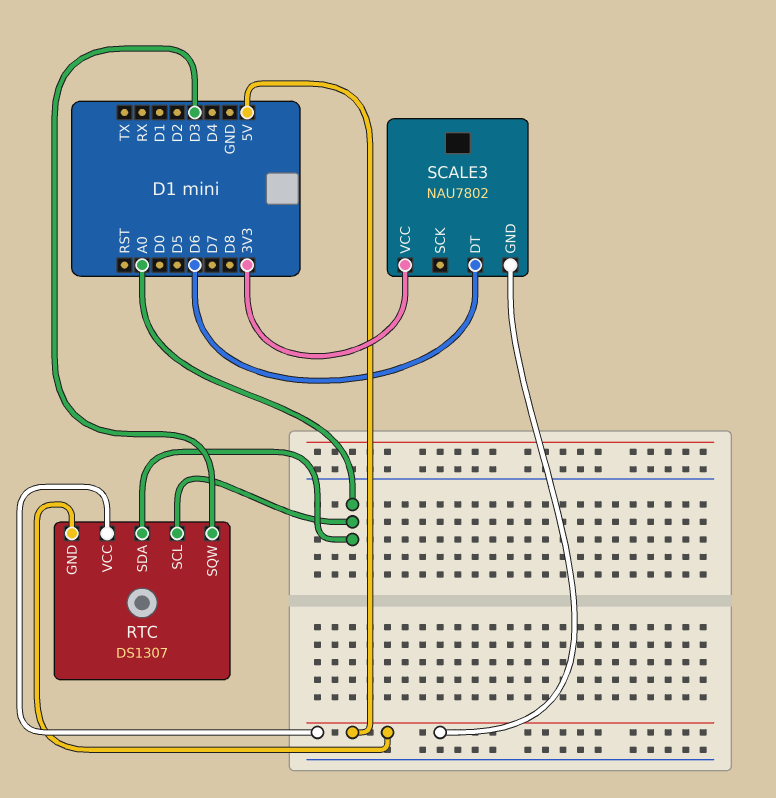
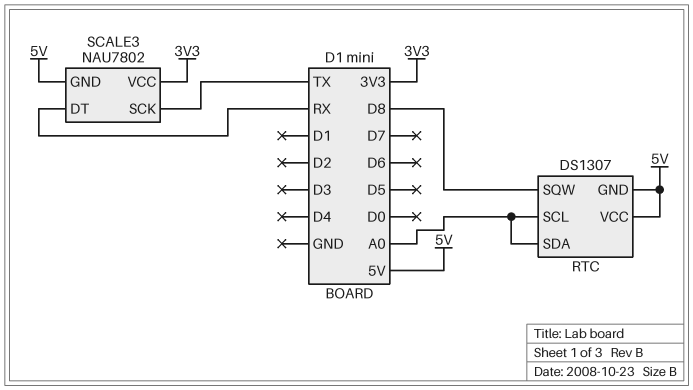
RTC pin SQW: D3 -> D8
SCALE3 pin DT: D6 -> RX
SCALE3 pin SCK: none -> TX

